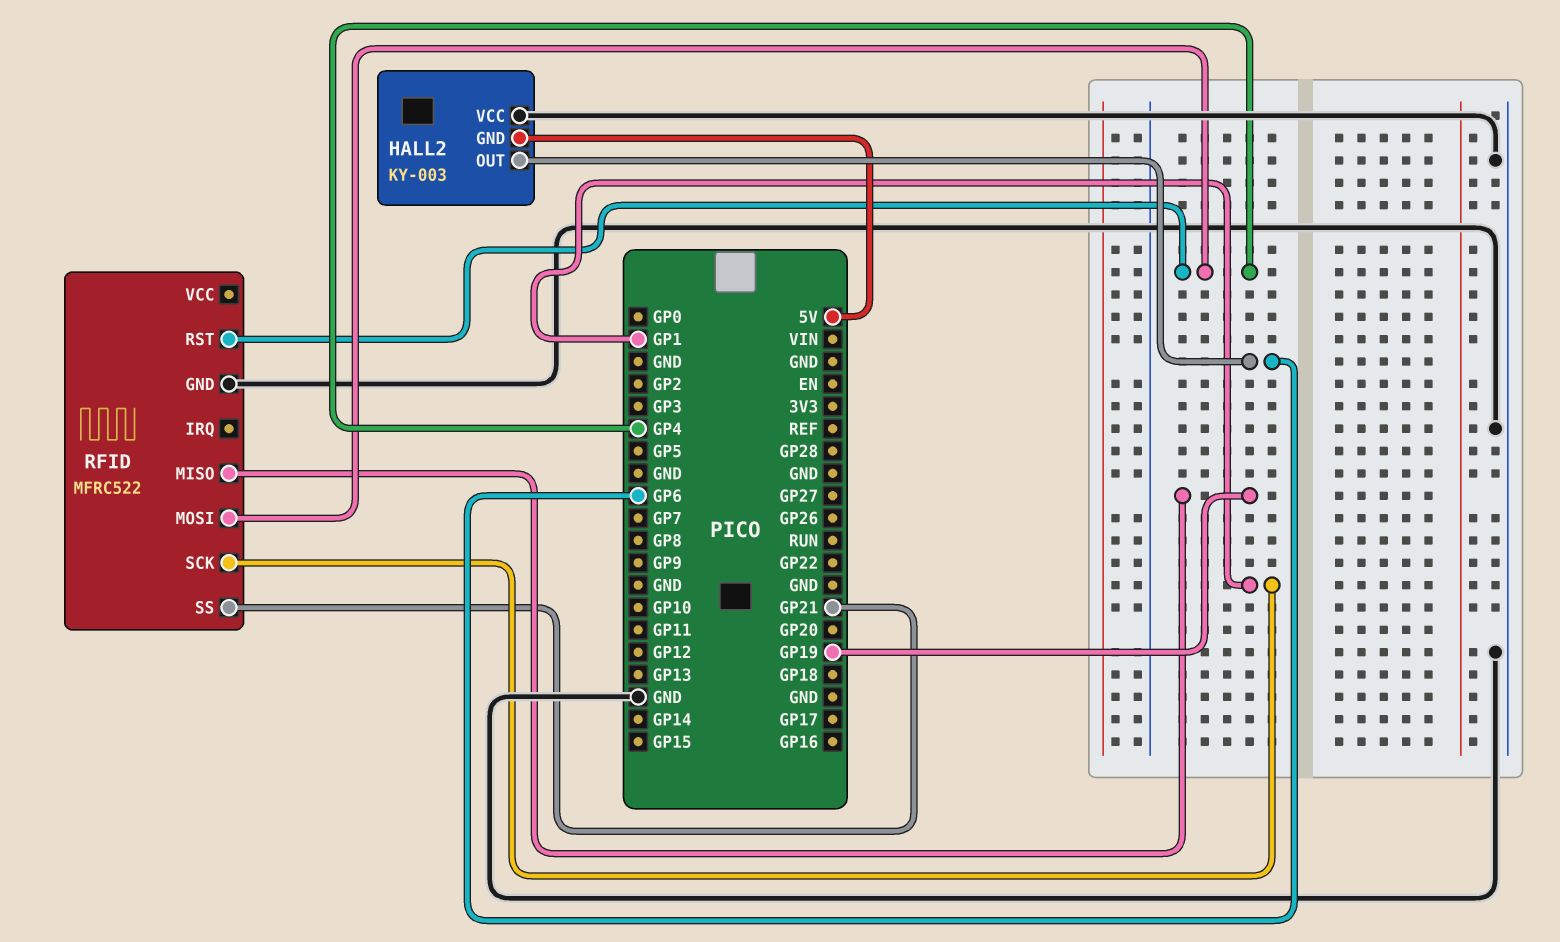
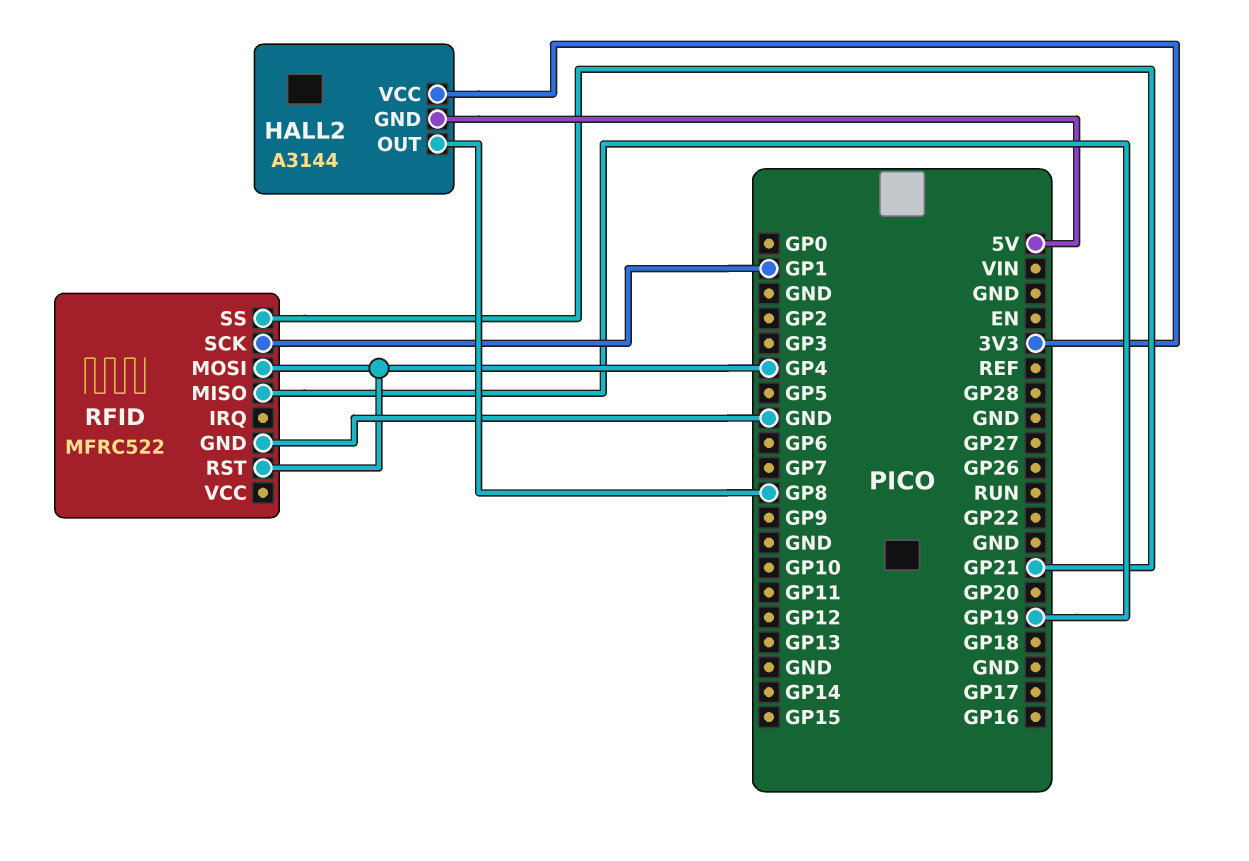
HALL2: KY-003 -> A3144
HALL2 pin OUT: GP6 -> GP8
HALL2 pin VCC: GND -> 3V3

